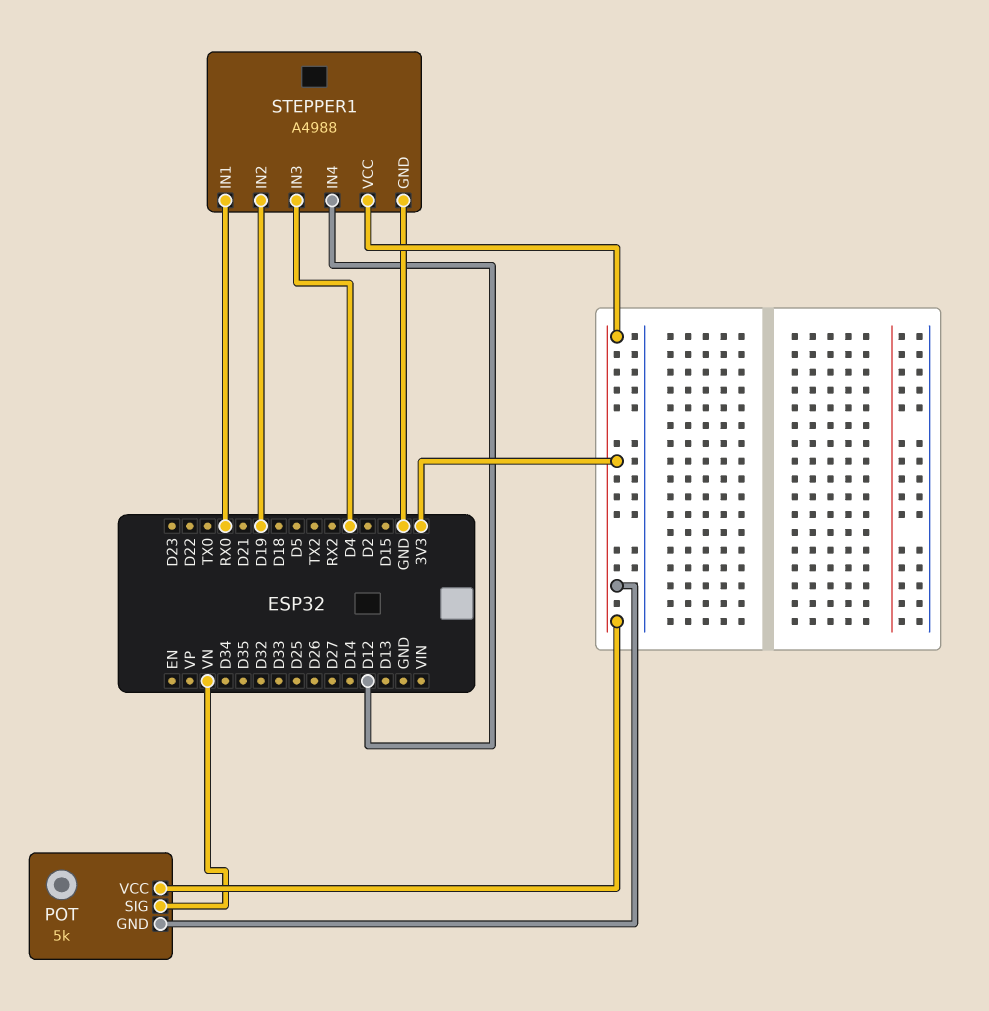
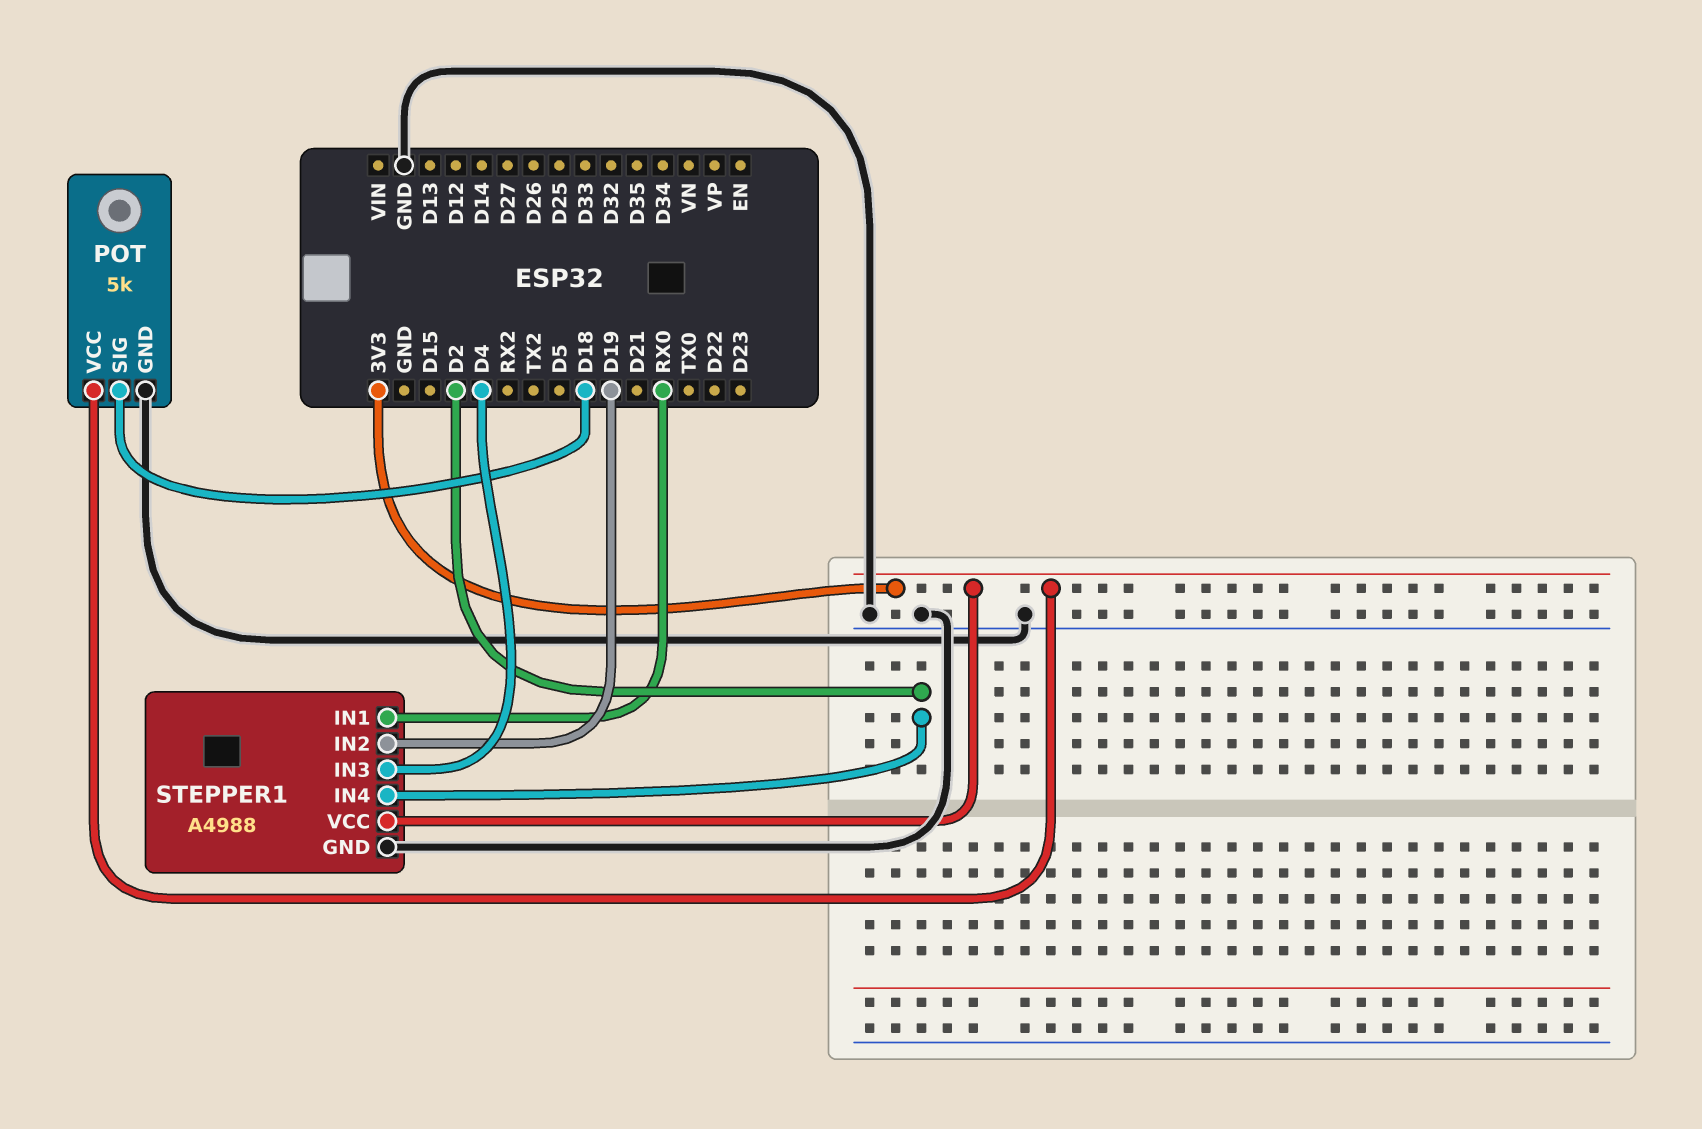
POT pin GND: 3V3 -> GND
POT pin SIG: VN -> D18
STEPPER1 pin IN4: D12 -> D2

